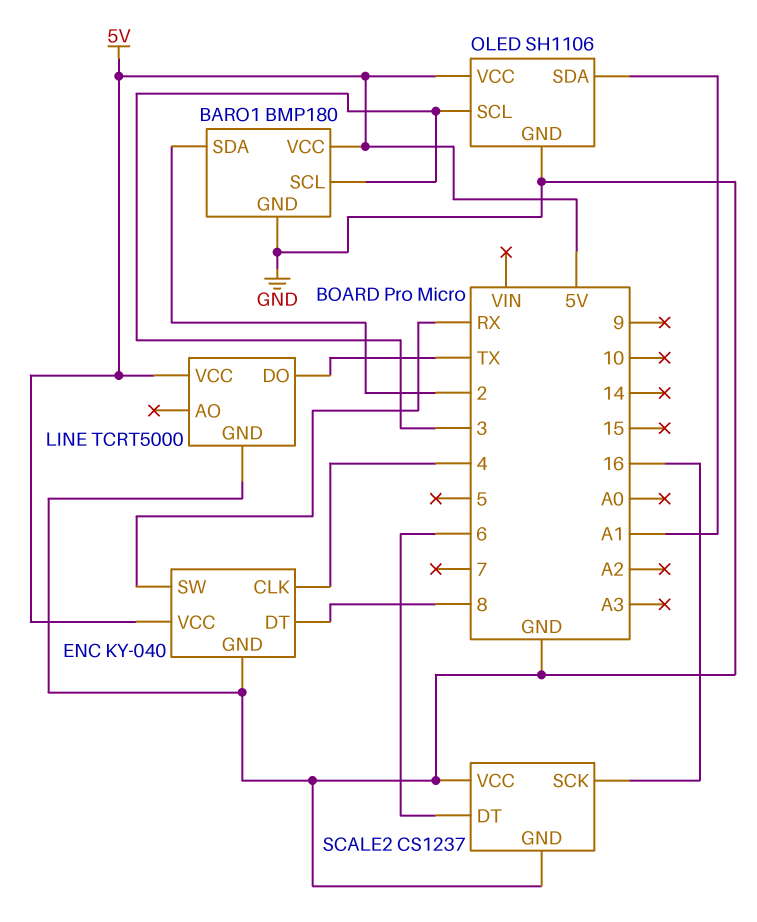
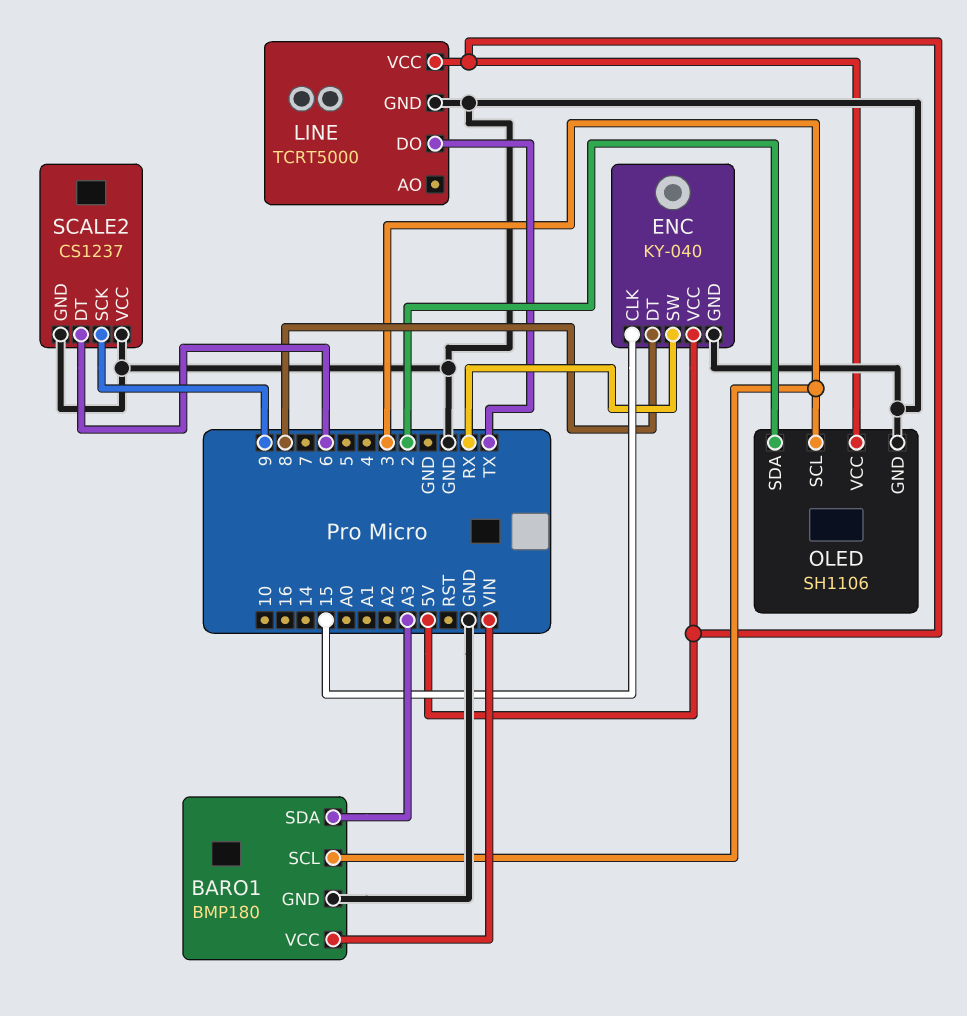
BARO1 pin SDA: 2 -> A3
BARO1 pin VCC: 5V -> VIN
ENC pin CLK: 4 -> 15
OLED pin SDA: A1 -> 2
SCALE2 pin SCK: 16 -> 9

